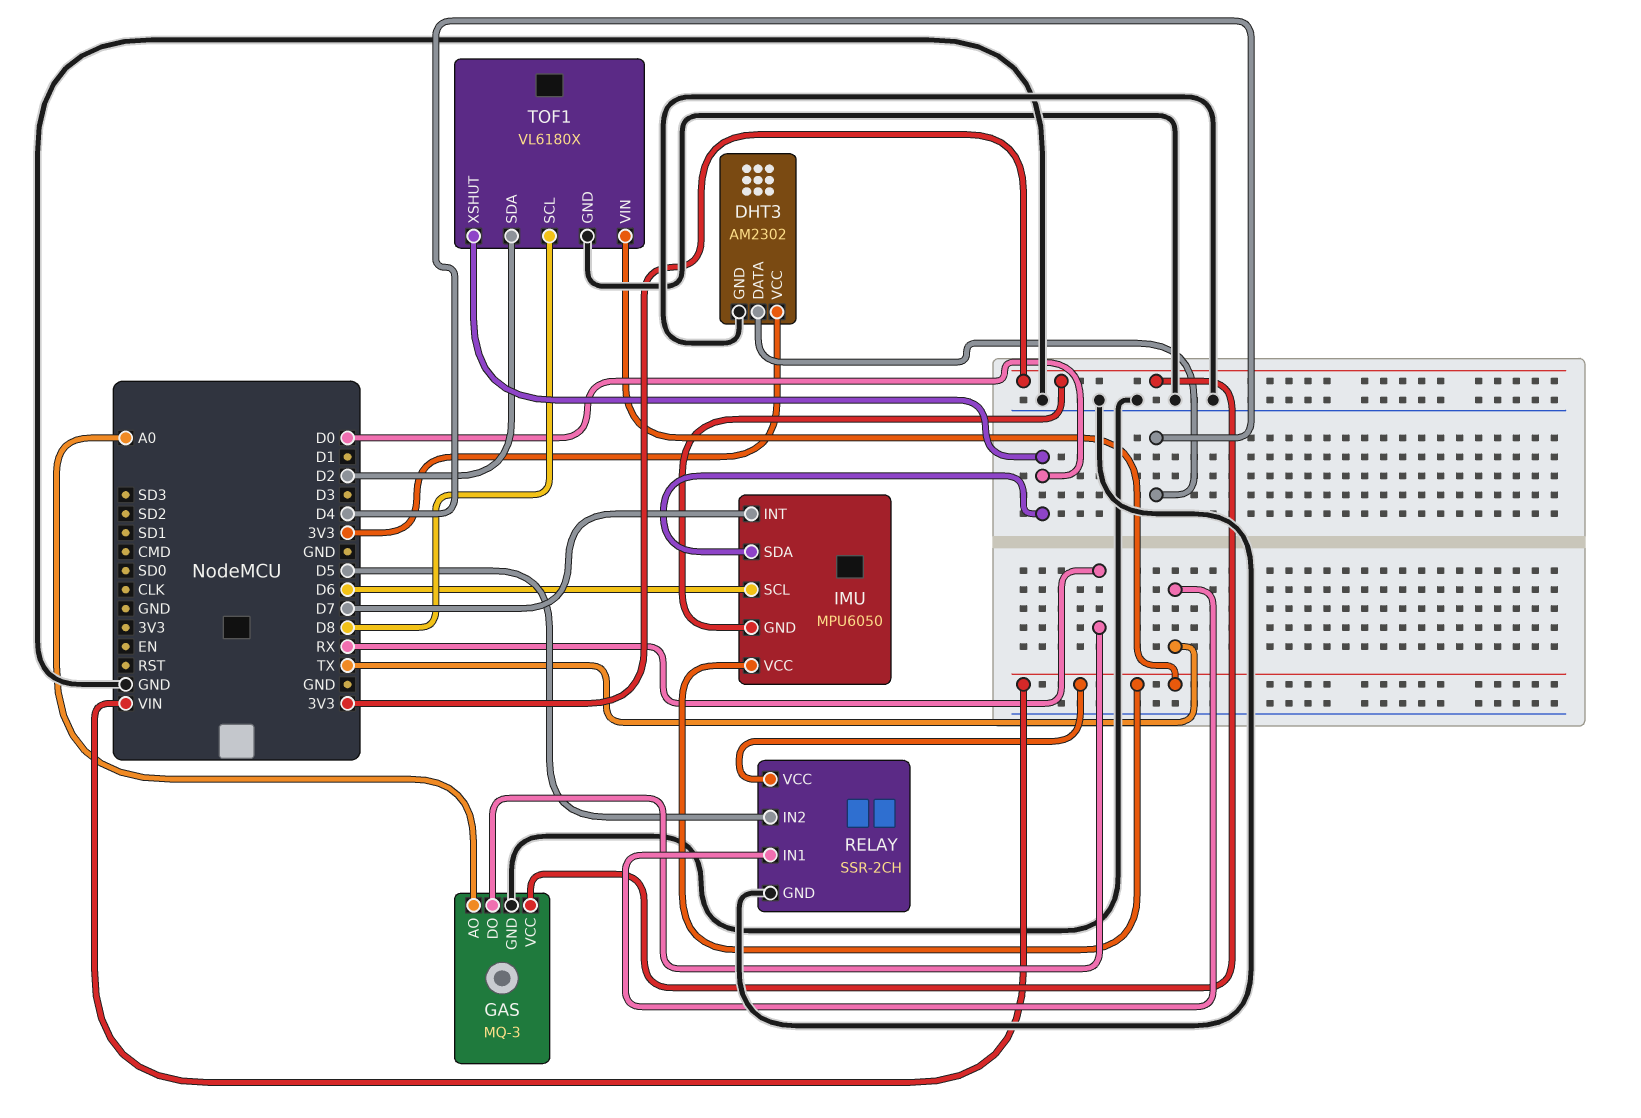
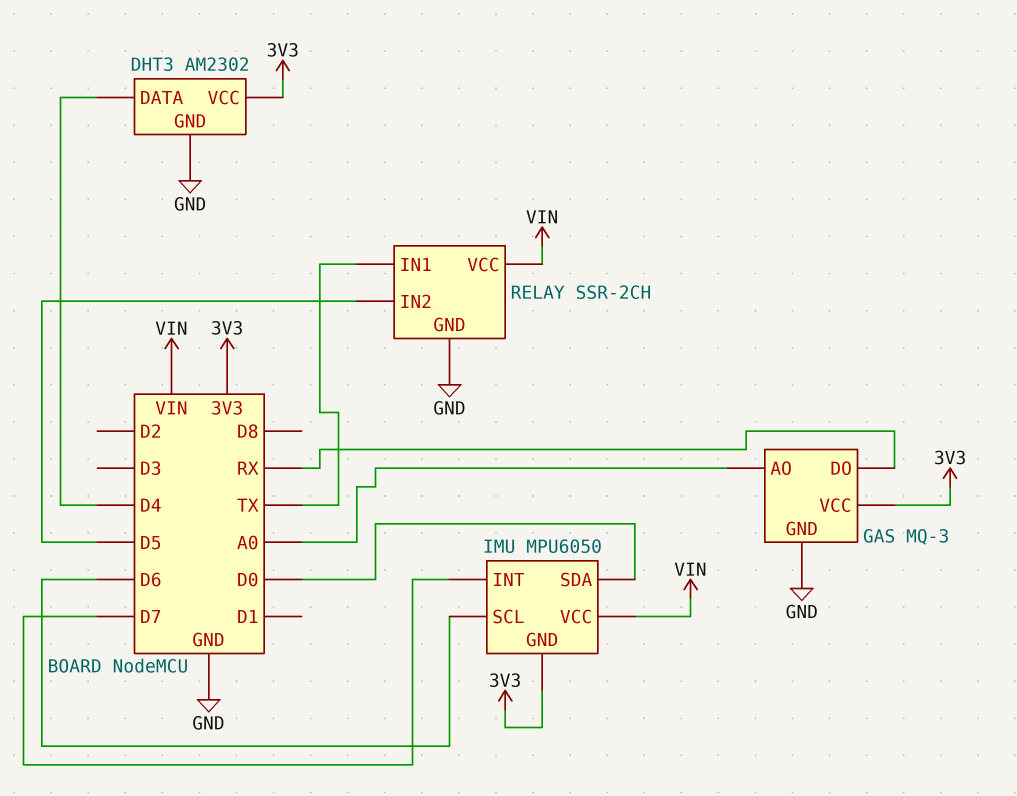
TOF1: VL6180X -> none
TOF1 pin GND: GND -> none
TOF1 pin SCL: D8 -> none
TOF1 pin SDA: D2 -> none
TOF1 pin VIN: VIN -> none
TOF1 pin XSHUT: D0 -> none

